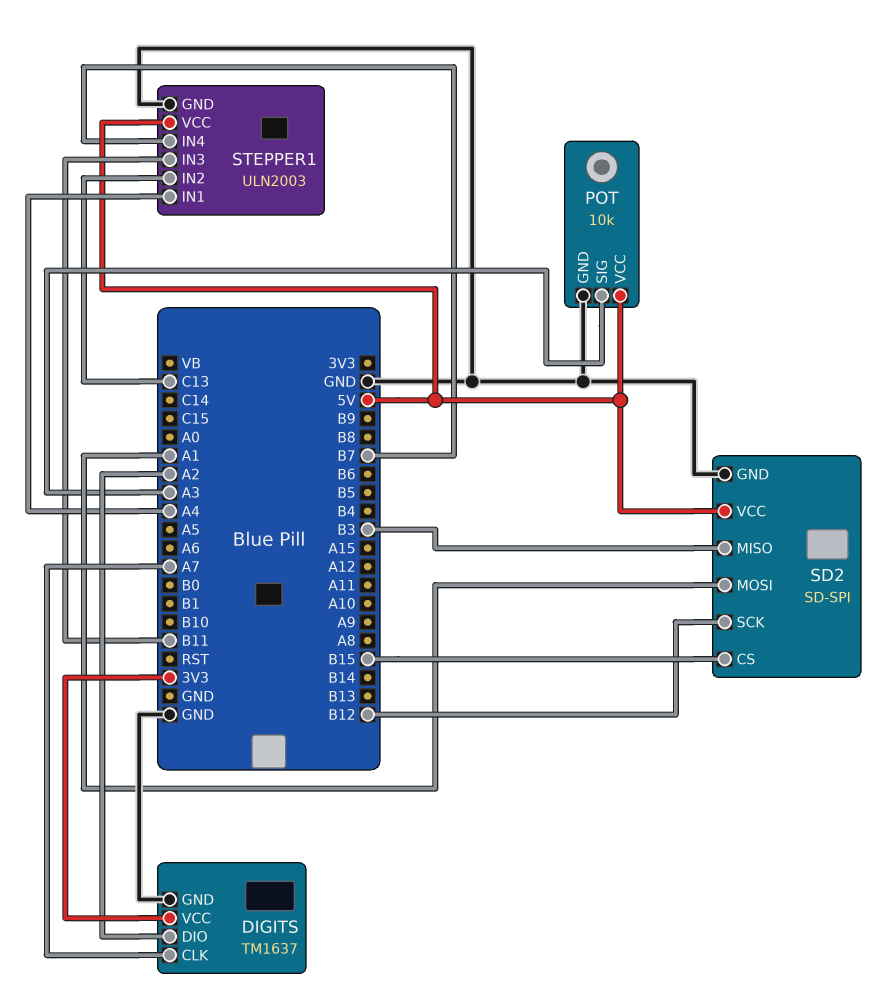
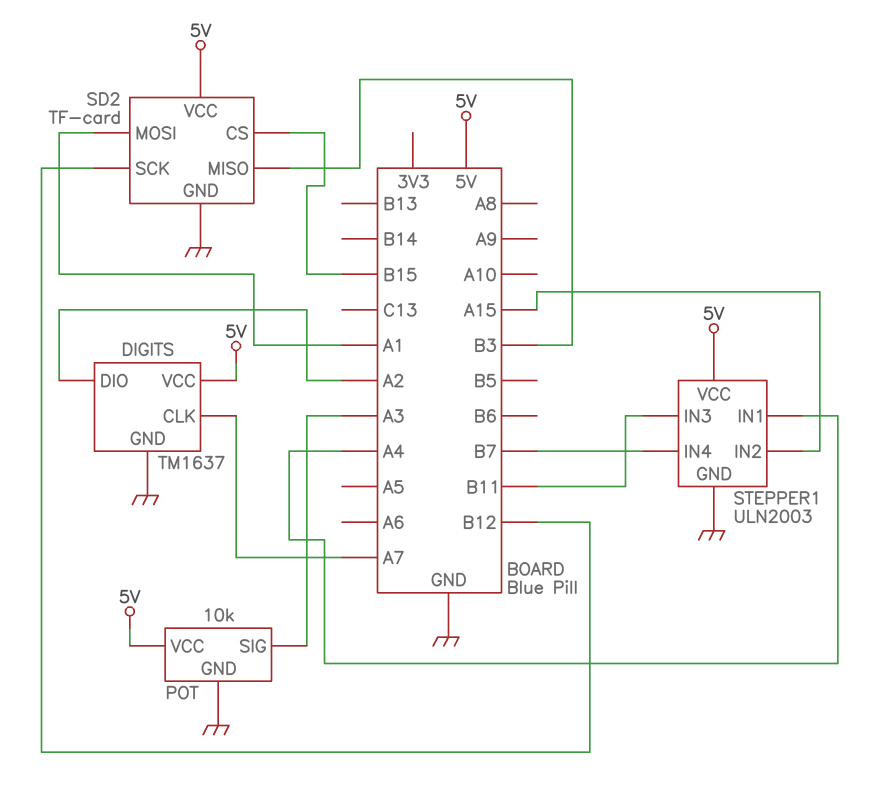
DIGITS pin VCC: 3V3 -> 5V
SD2: SD-SPI -> TF-card
STEPPER1 pin IN2: C13 -> A15

